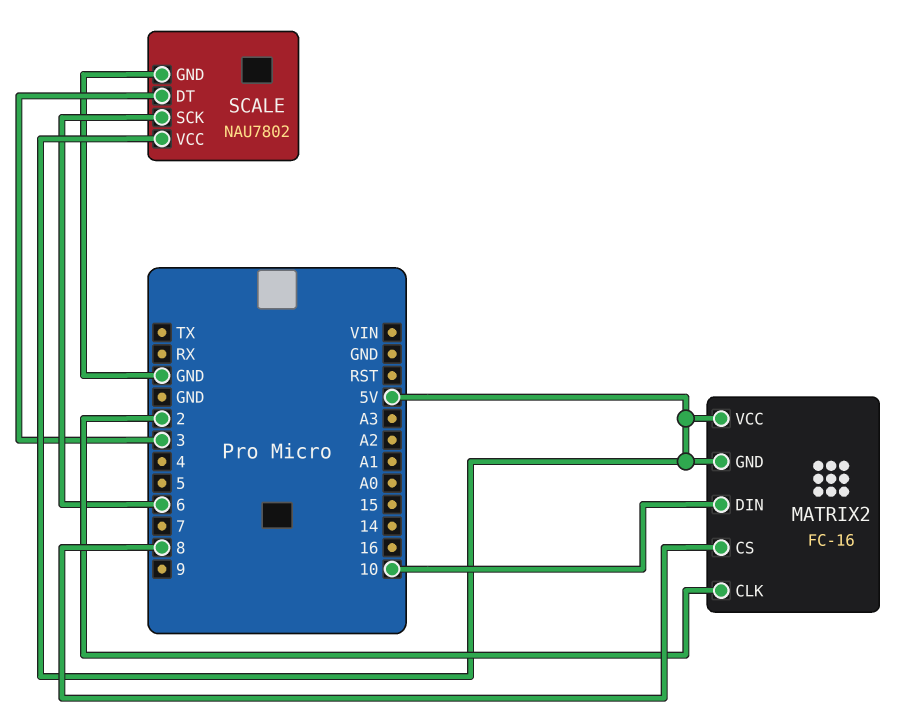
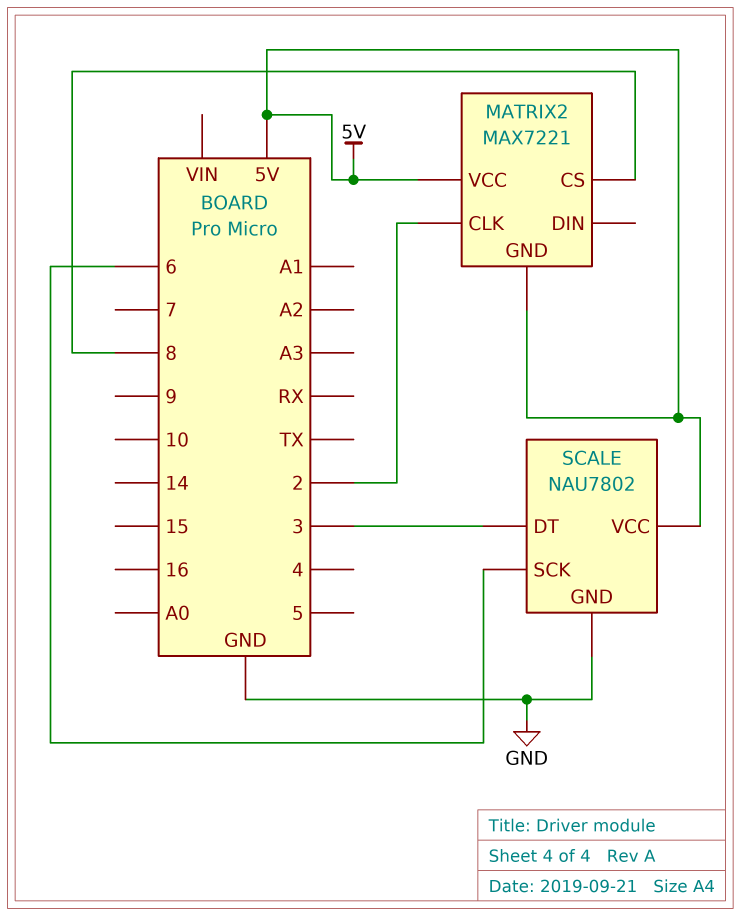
MATRIX2: FC-16 -> MAX7221
MATRIX2 pin DIN: 10 -> none

